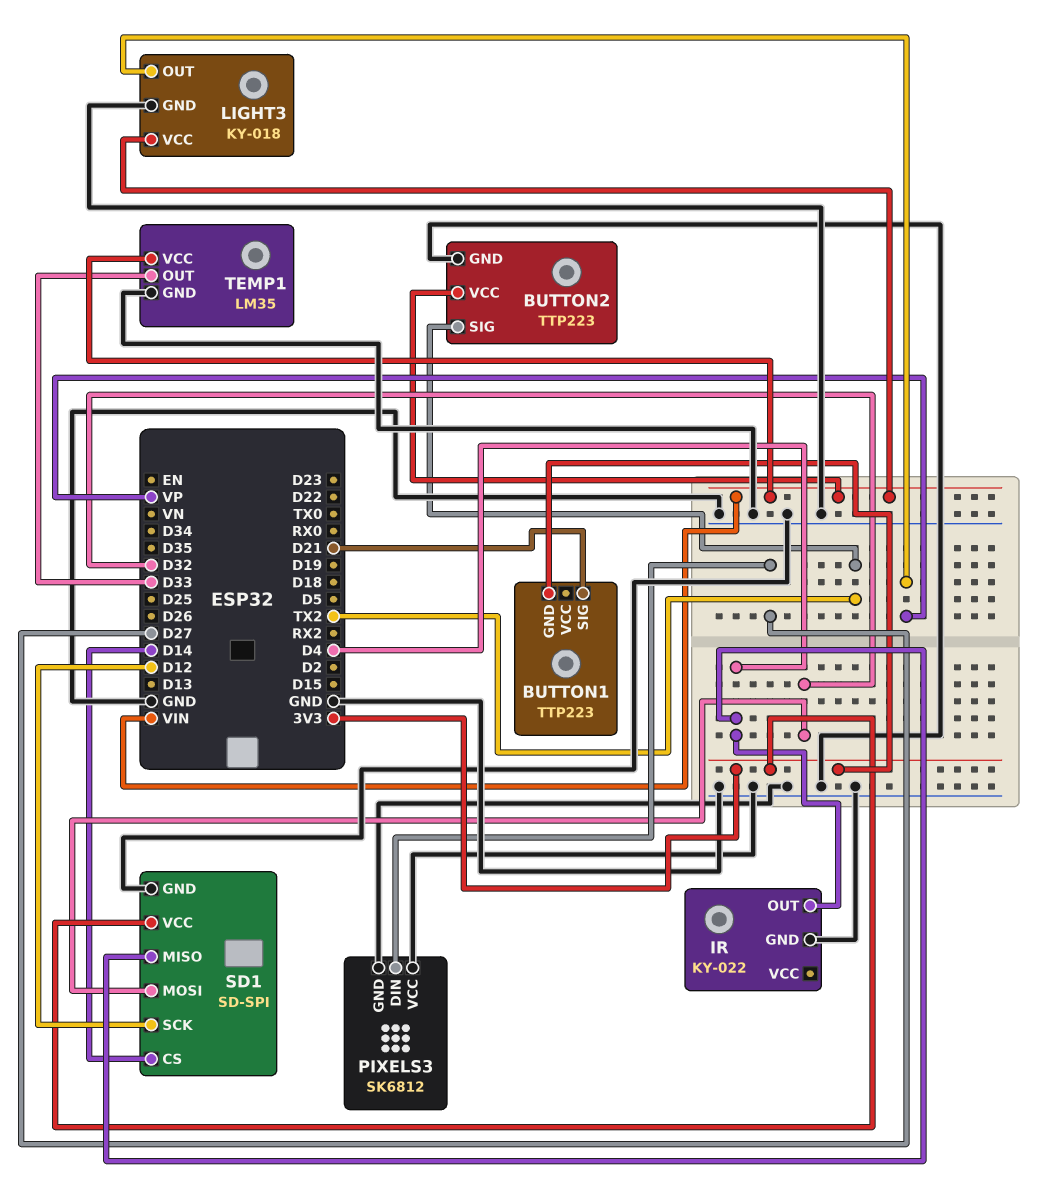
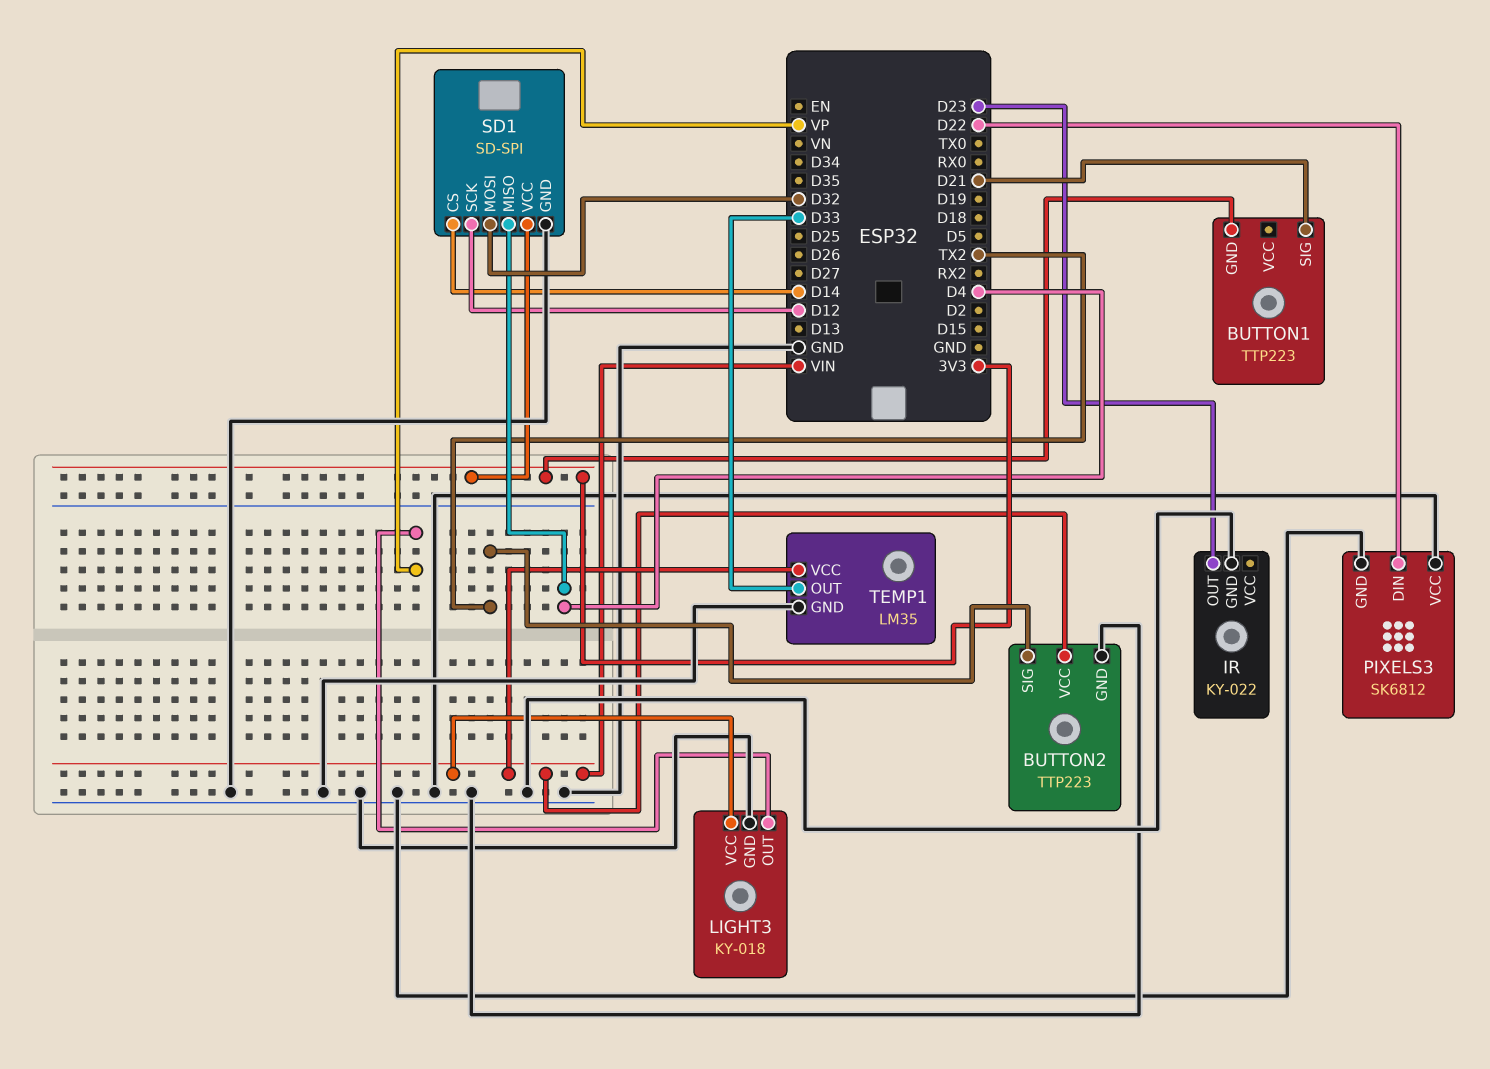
IR pin OUT: D4 -> D23
PIXELS3 pin DIN: D27 -> D22

